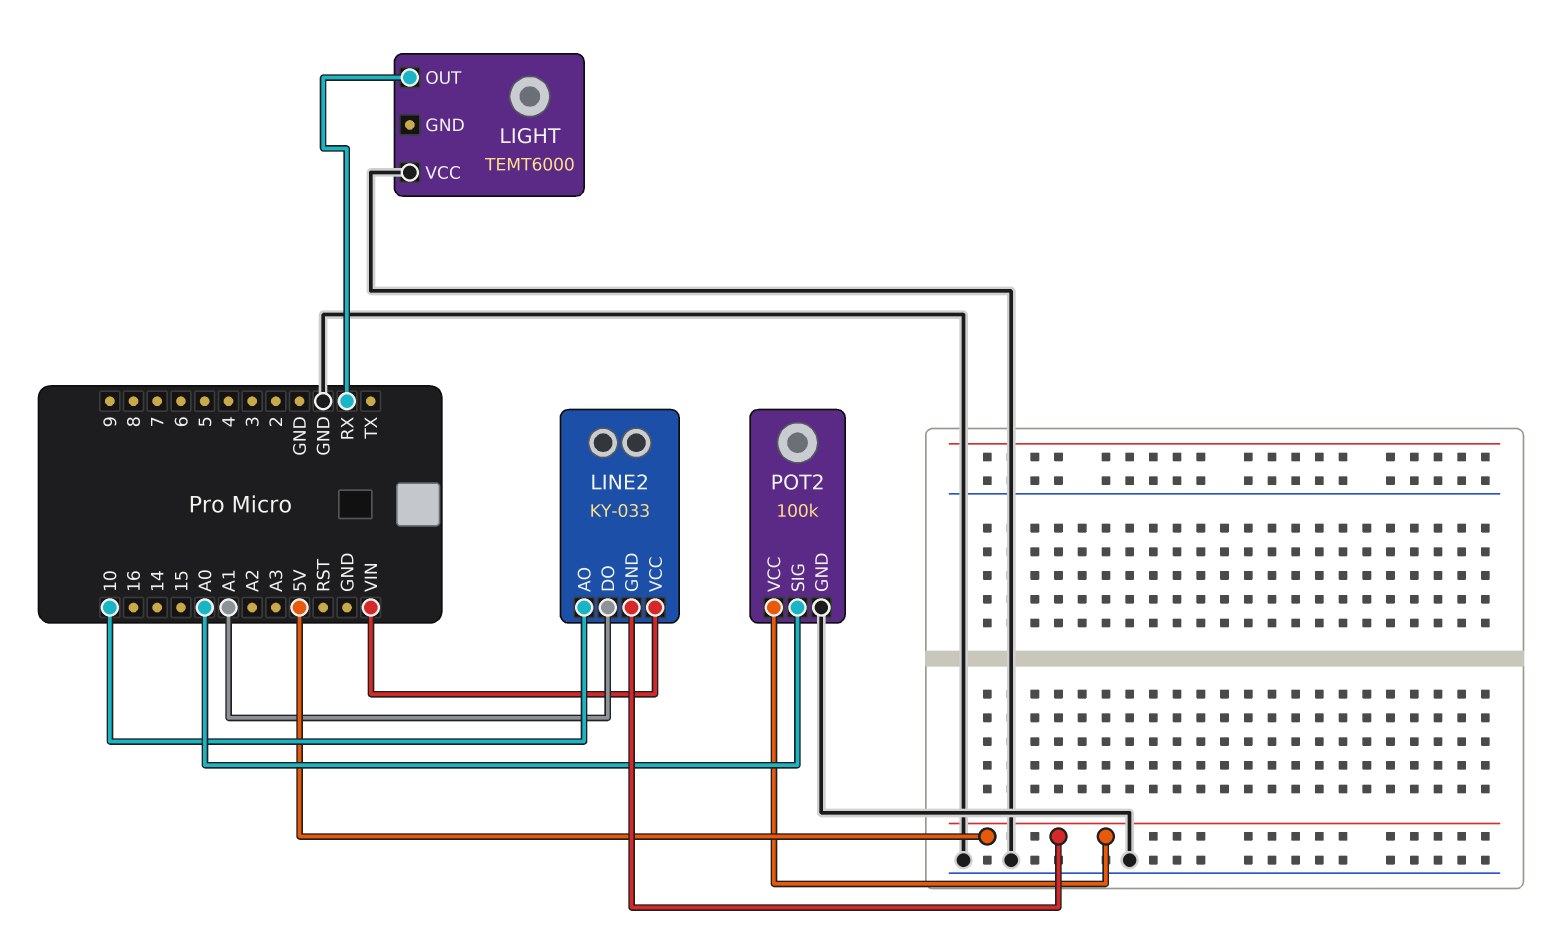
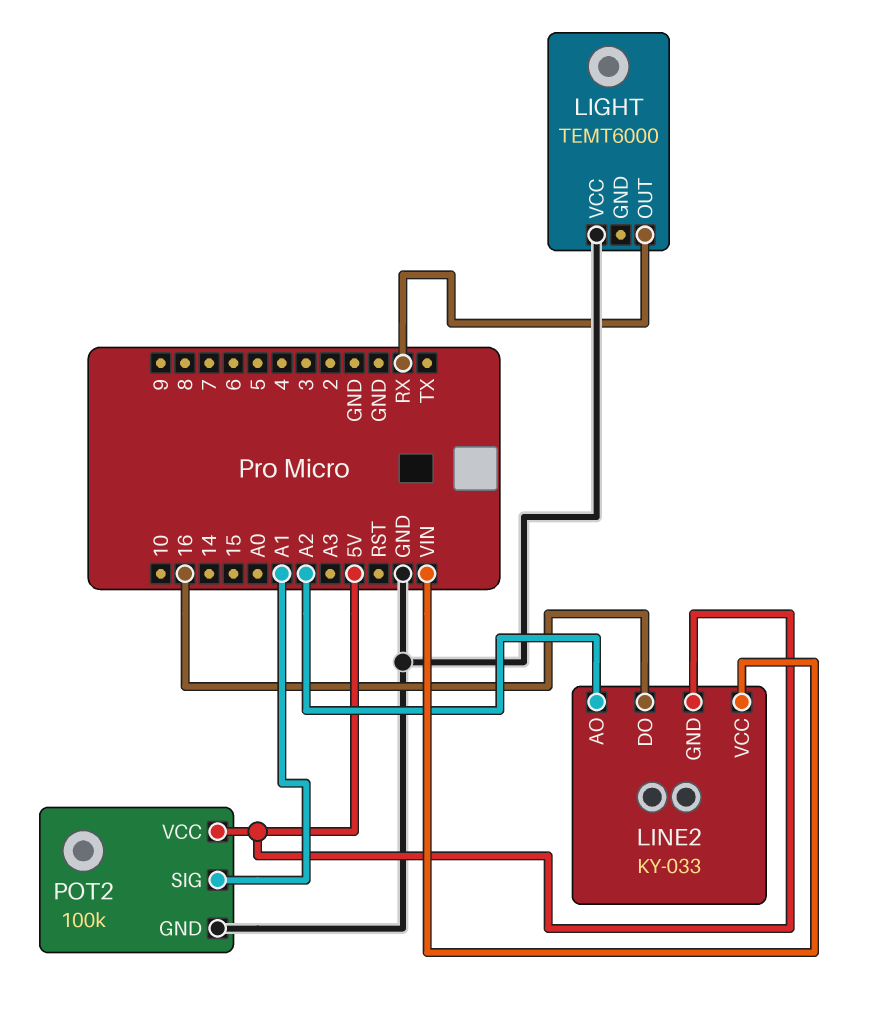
LINE2 pin AO: 10 -> A2
LINE2 pin DO: A1 -> 16
POT2 pin SIG: A0 -> A1

